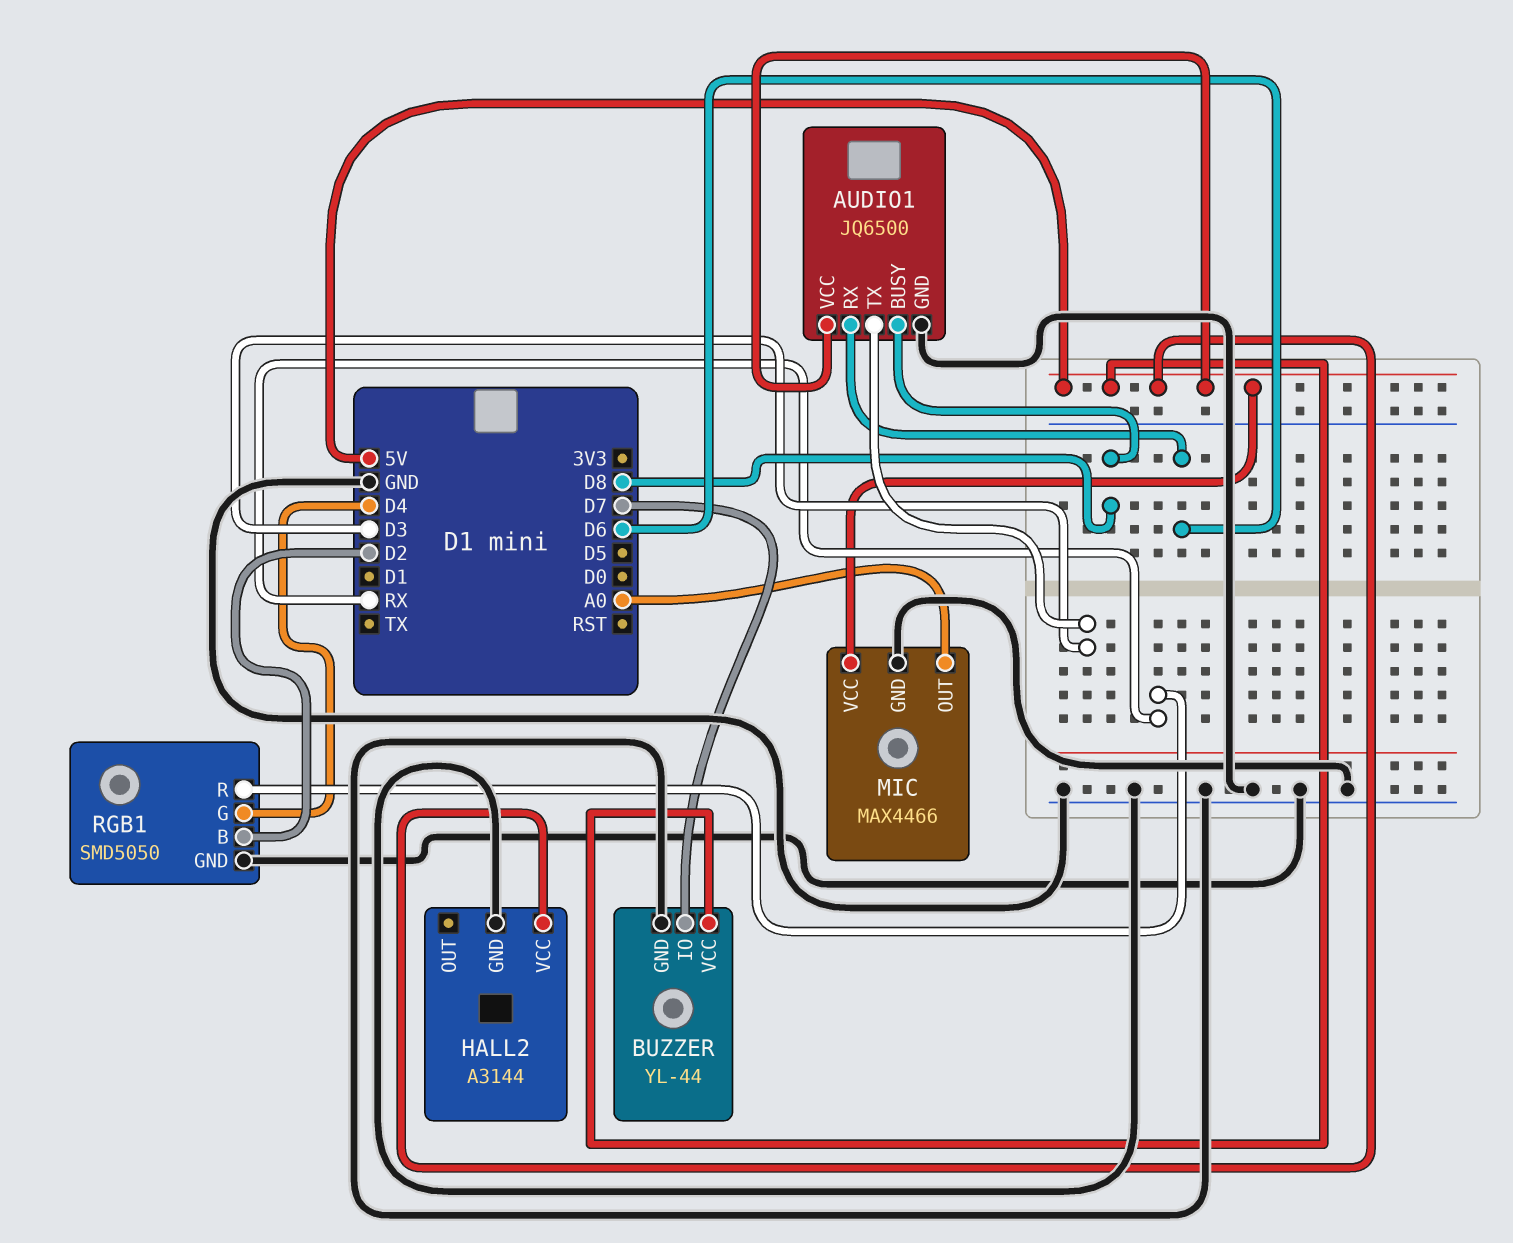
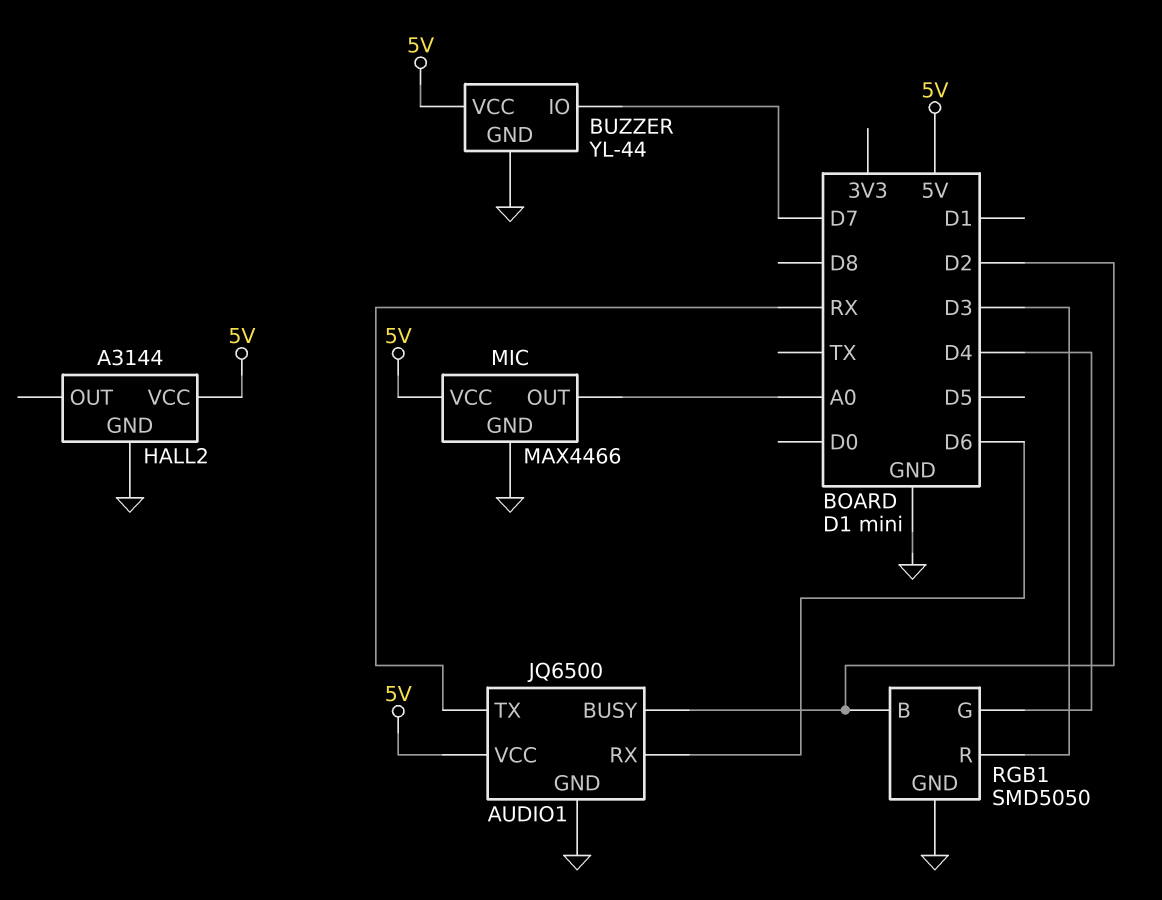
AUDIO1 pin BUSY: D8 -> D2
AUDIO1 pin TX: D3 -> RX
RGB1 pin R: RX -> D3

